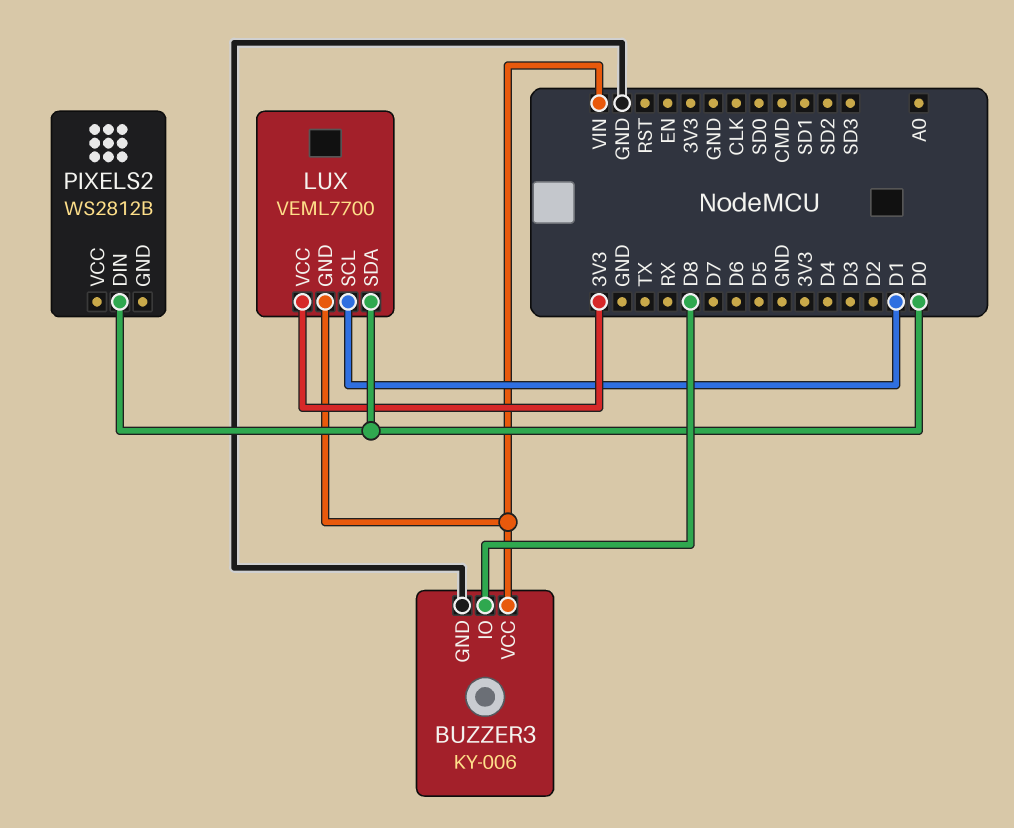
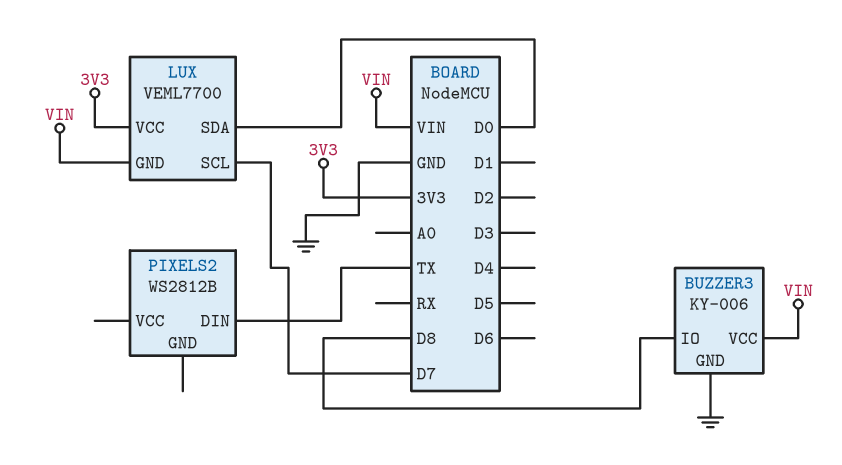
LUX pin SCL: D1 -> D7
PIXELS2 pin DIN: D0 -> TX

